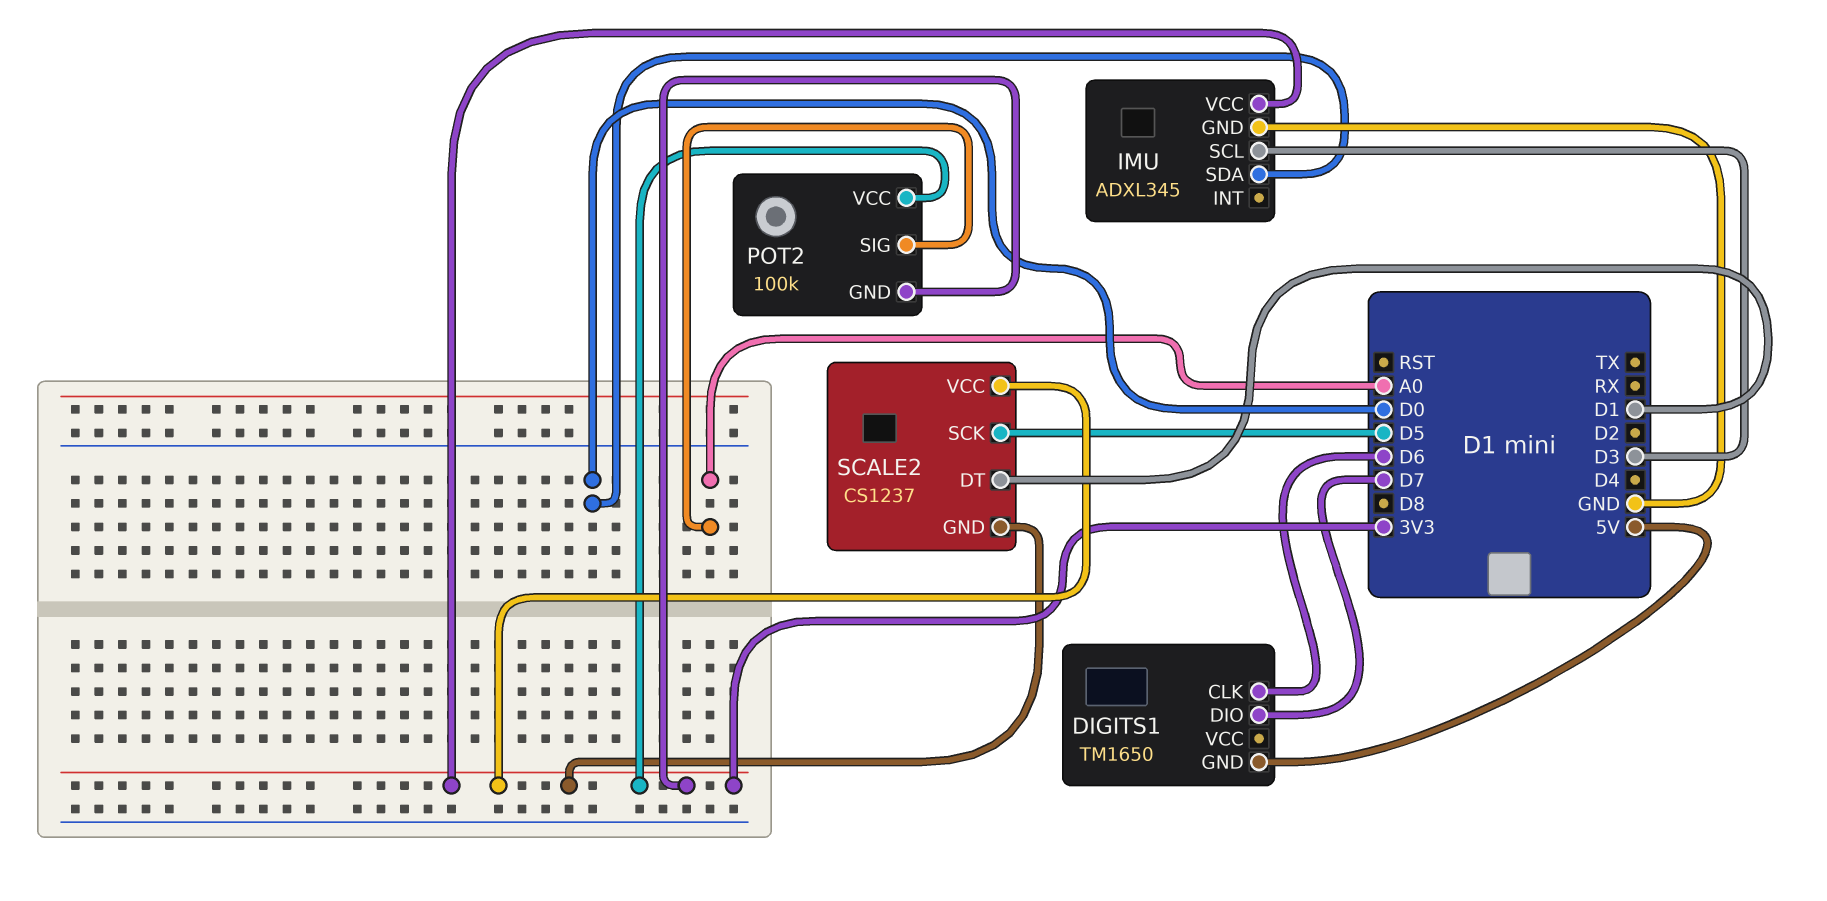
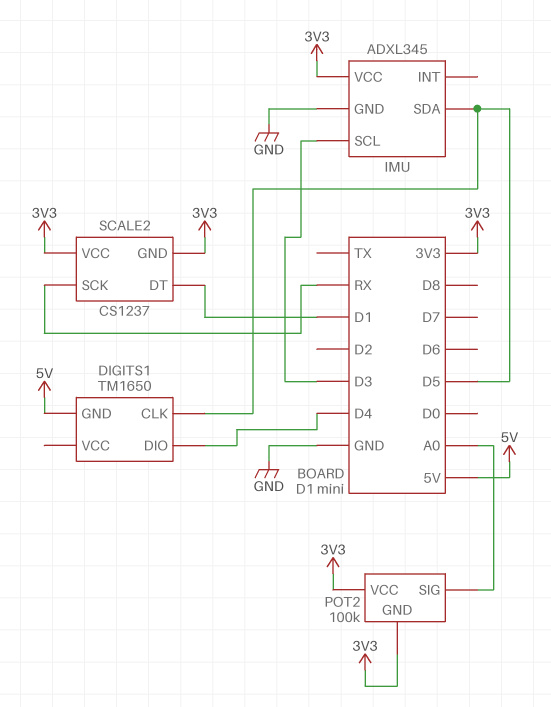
DIGITS1 pin CLK: D6 -> D5
DIGITS1 pin DIO: D7 -> D4
IMU pin SDA: D0 -> D5
SCALE2 pin SCK: D5 -> RX

